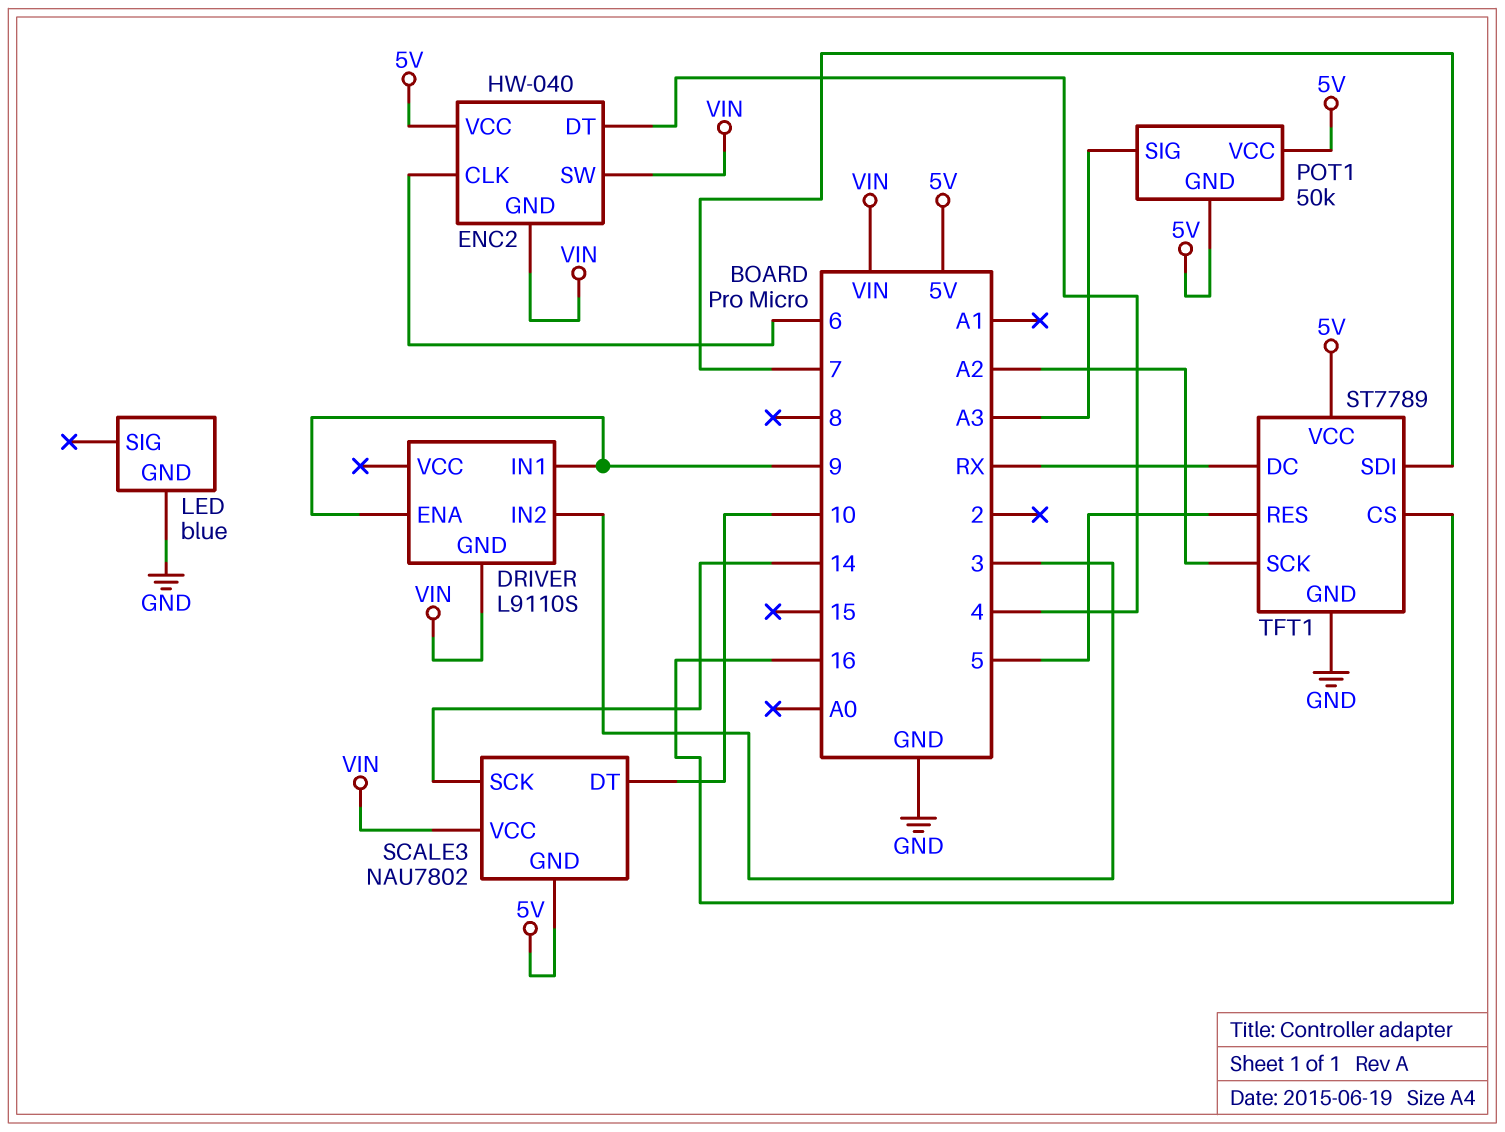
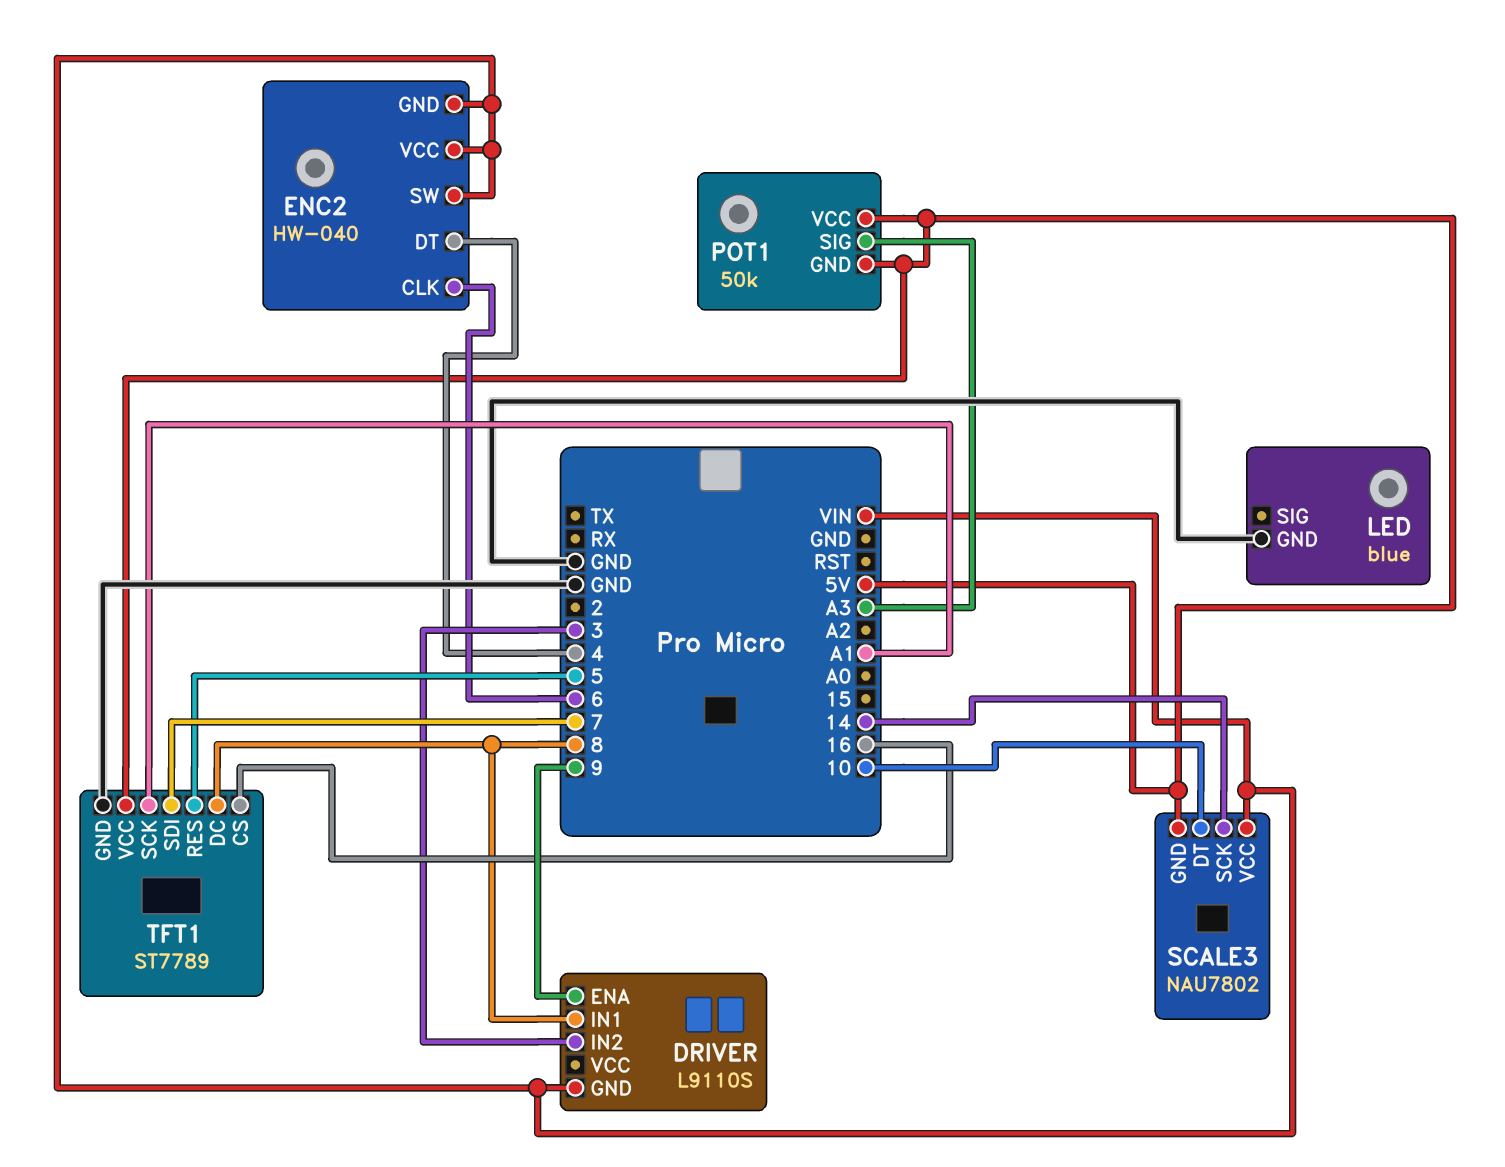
DRIVER pin IN1: 9 -> 8
ENC2 pin VCC: 5V -> VIN
TFT1 pin DC: RX -> 8
TFT1 pin SCK: A2 -> A1

